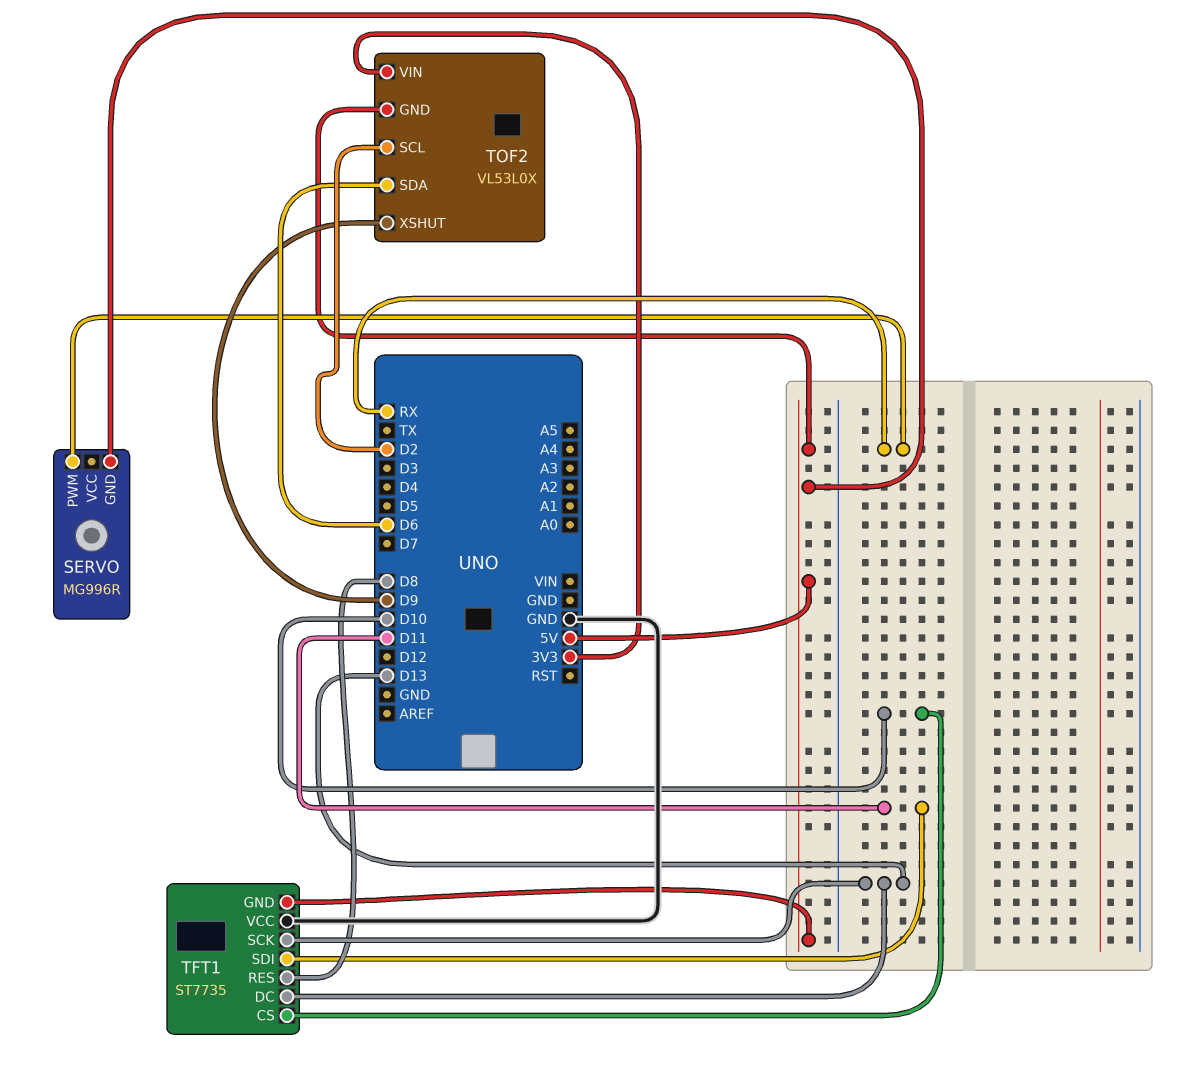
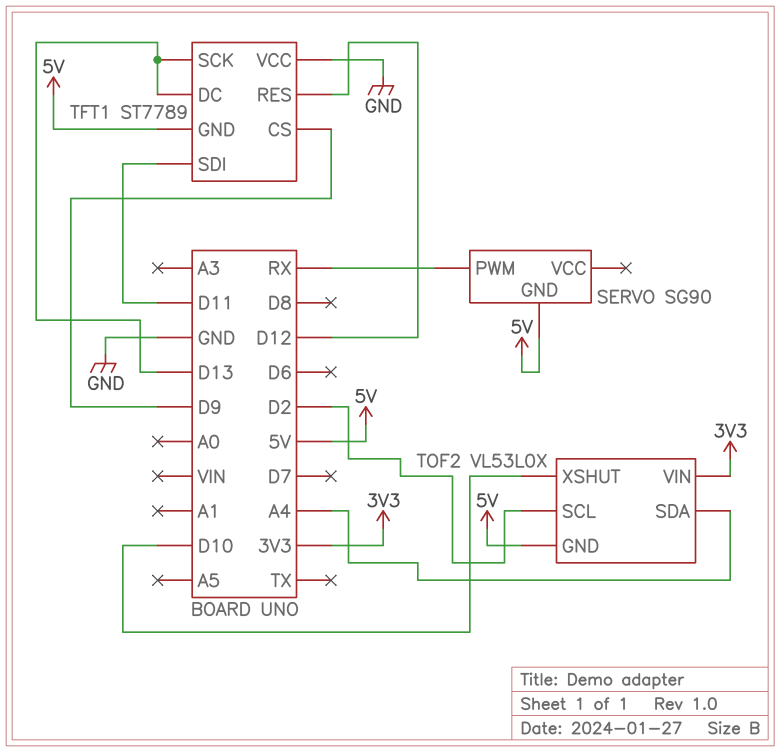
SERVO: MG996R -> SG90
TFT1: ST7735 -> ST7789
TFT1 pin CS: D10 -> D9
TFT1 pin RES: D8 -> D12
TOF2 pin SDA: D6 -> A4
TOF2 pin XSHUT: D9 -> D10

